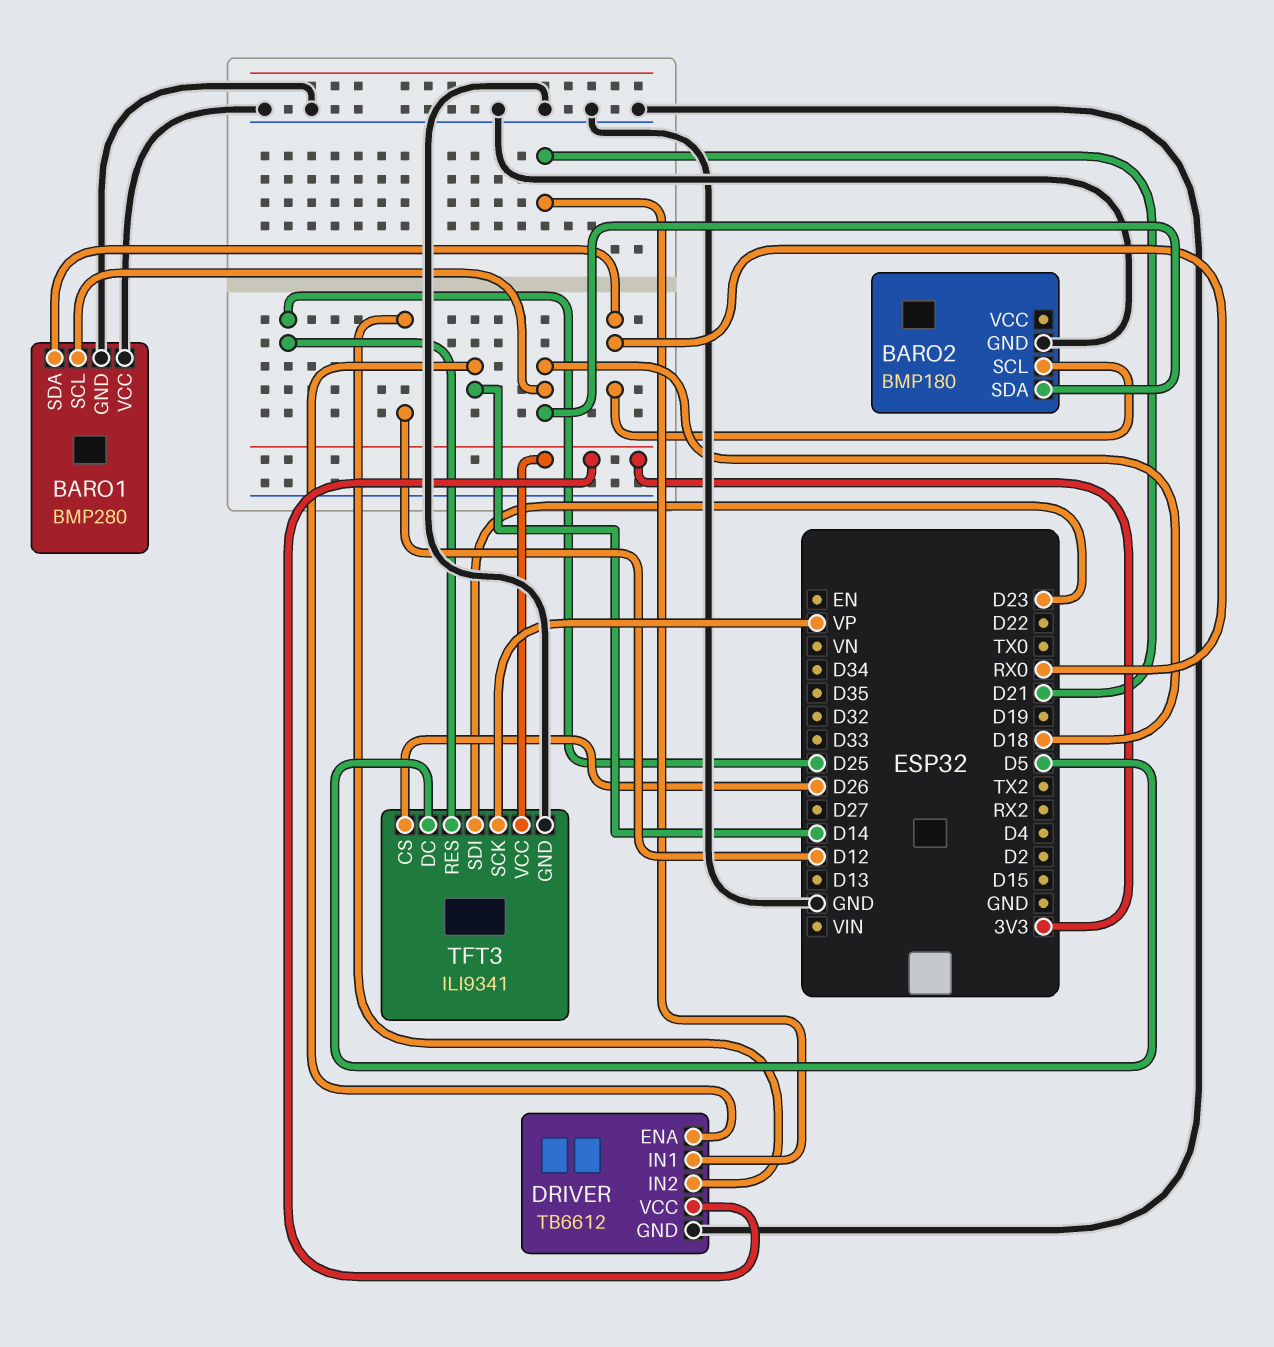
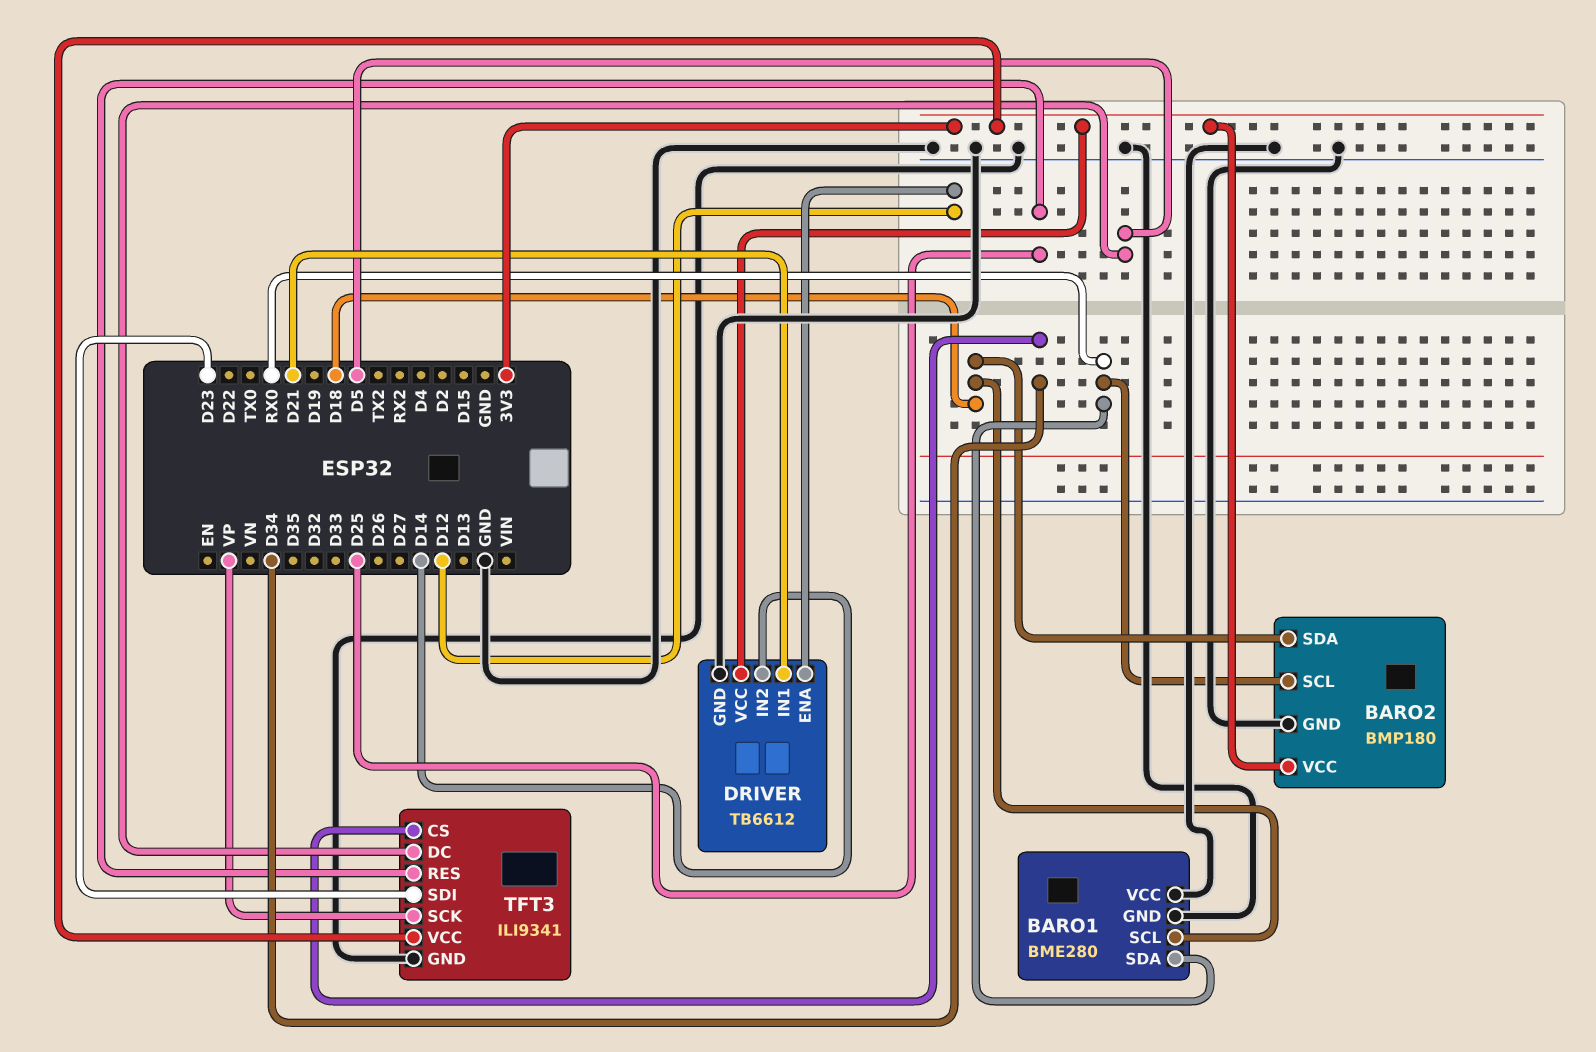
BARO1: BMP280 -> BME280
BARO2 pin VCC: none -> 3V3
DRIVER pin ENA: D14 -> D12
DRIVER pin IN2: D12 -> D14
TFT3 pin CS: D26 -> D34

